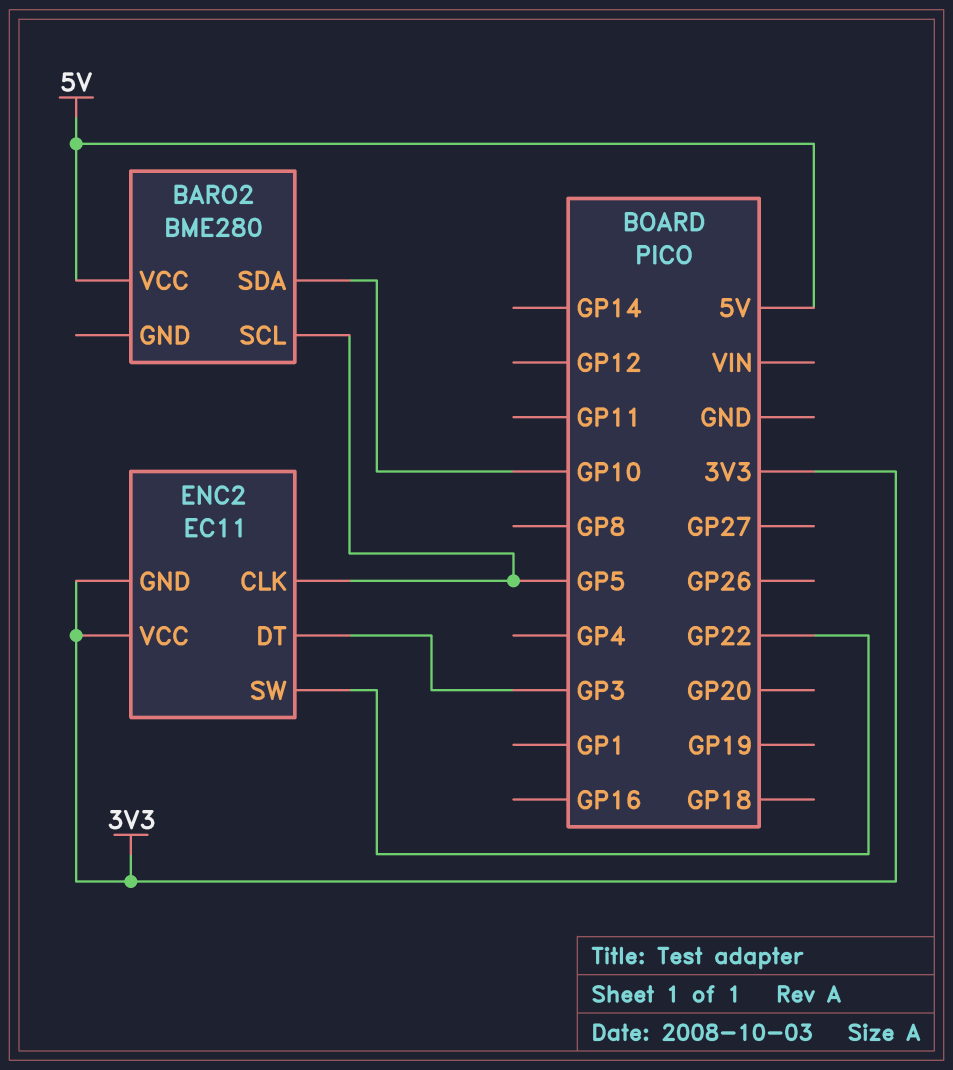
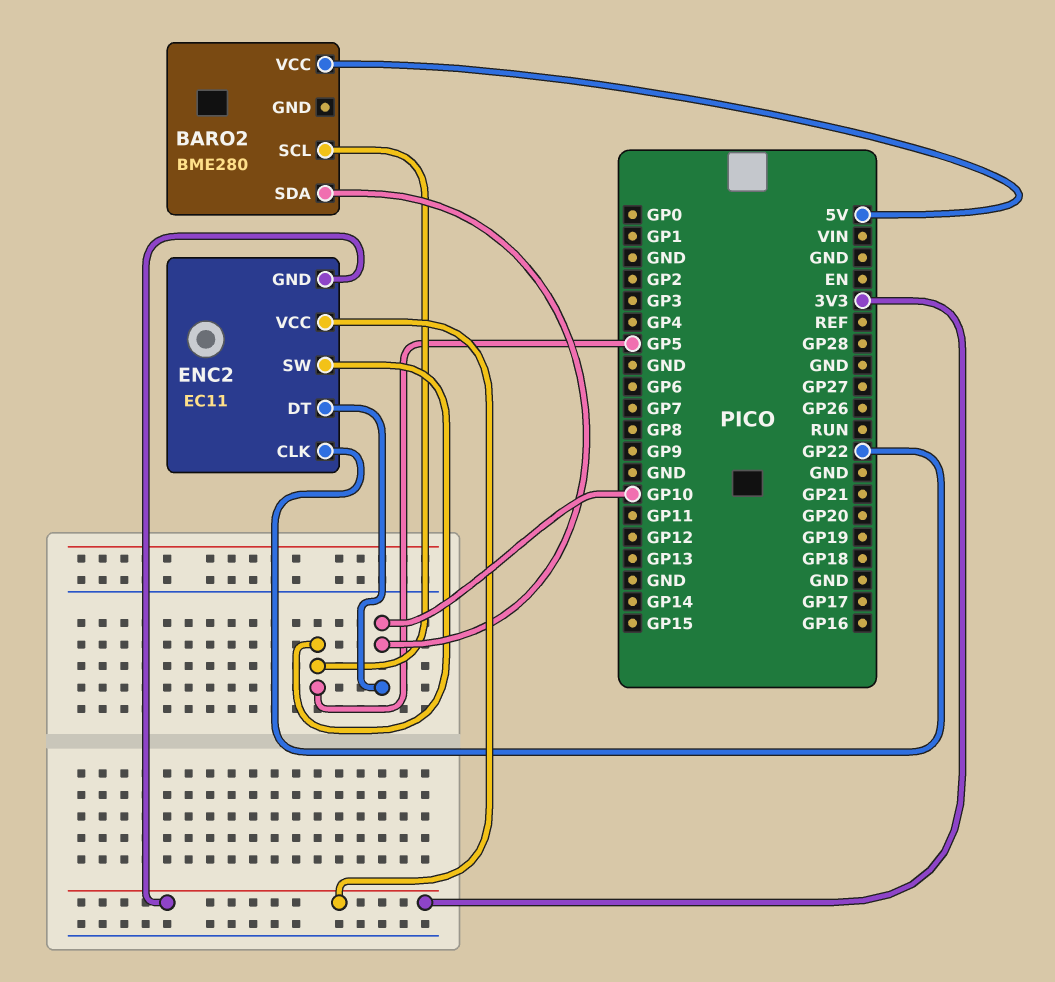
ENC2 pin CLK: GP5 -> GP22
ENC2 pin DT: GP3 -> GP10
ENC2 pin SW: GP22 -> GP5

